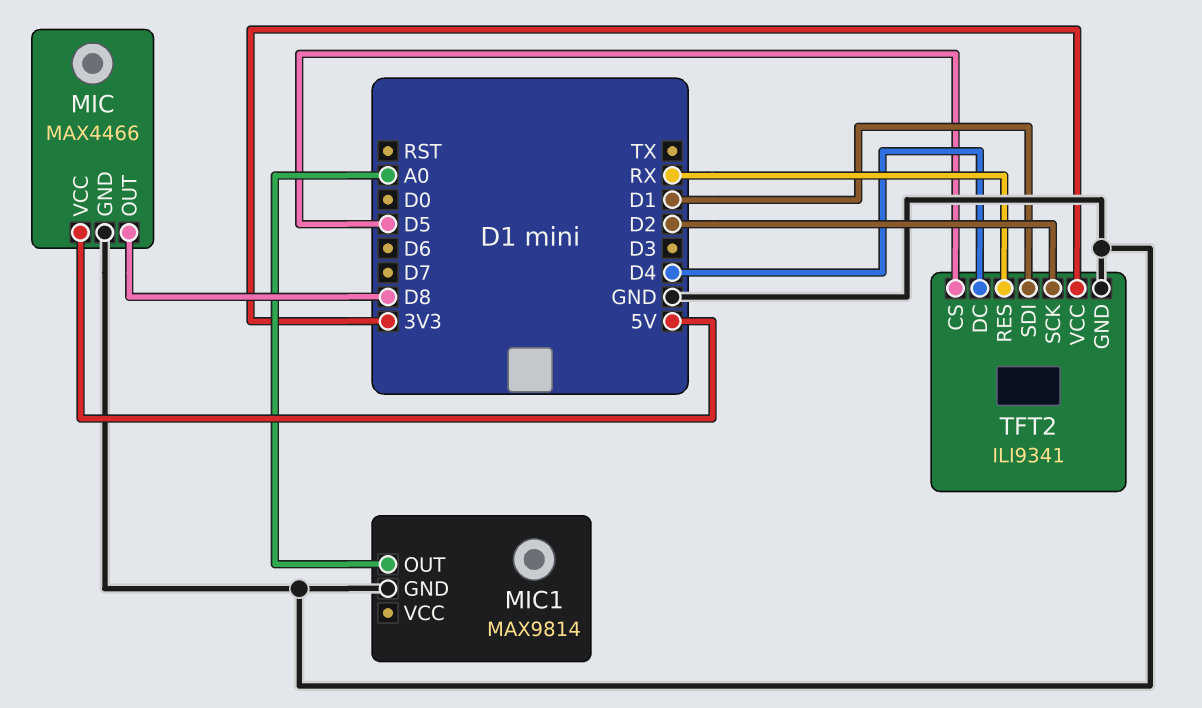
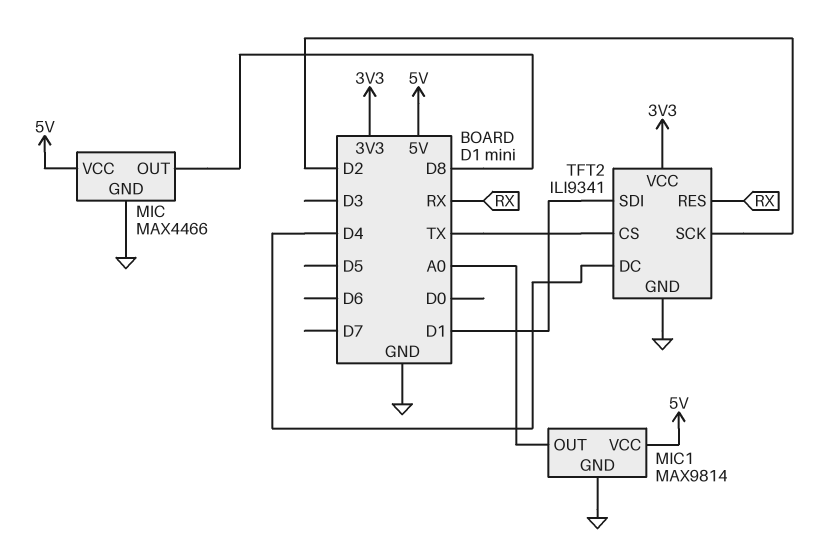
MIC1 pin VCC: none -> 5V
TFT2 pin CS: D5 -> TX

